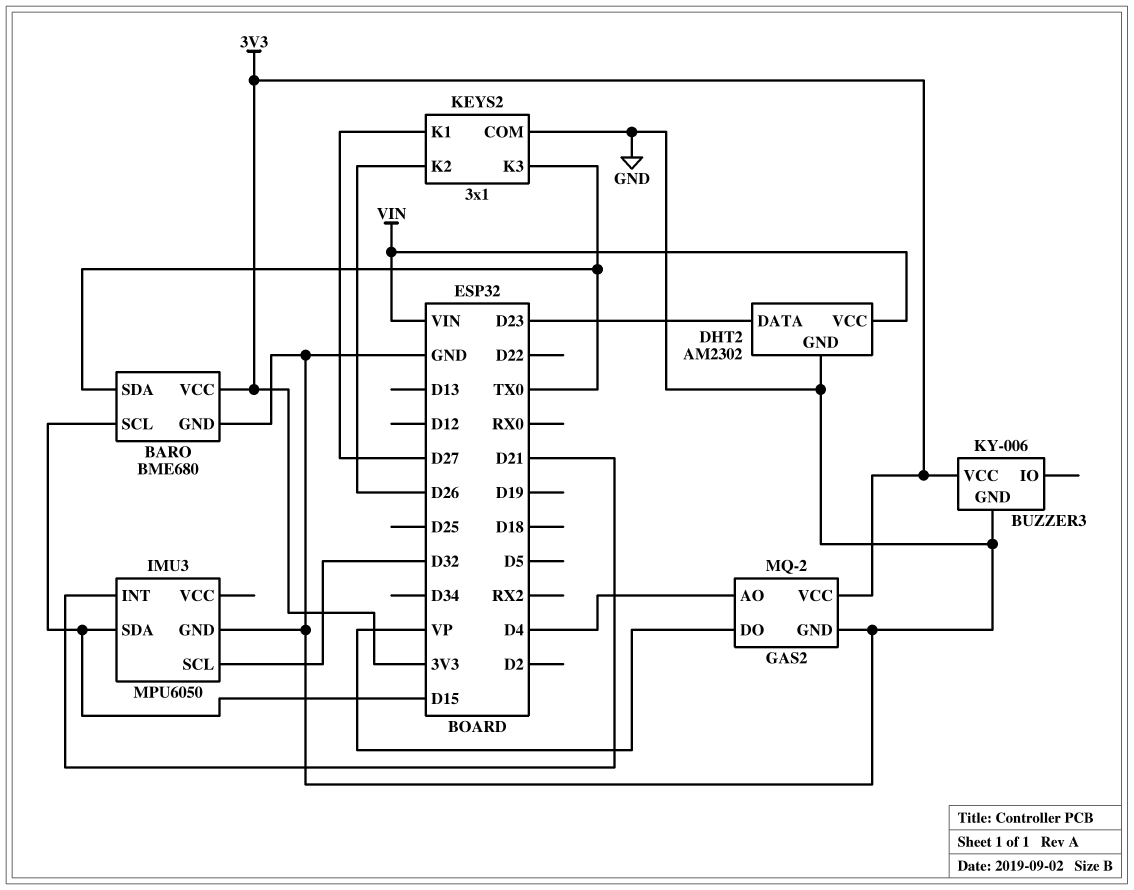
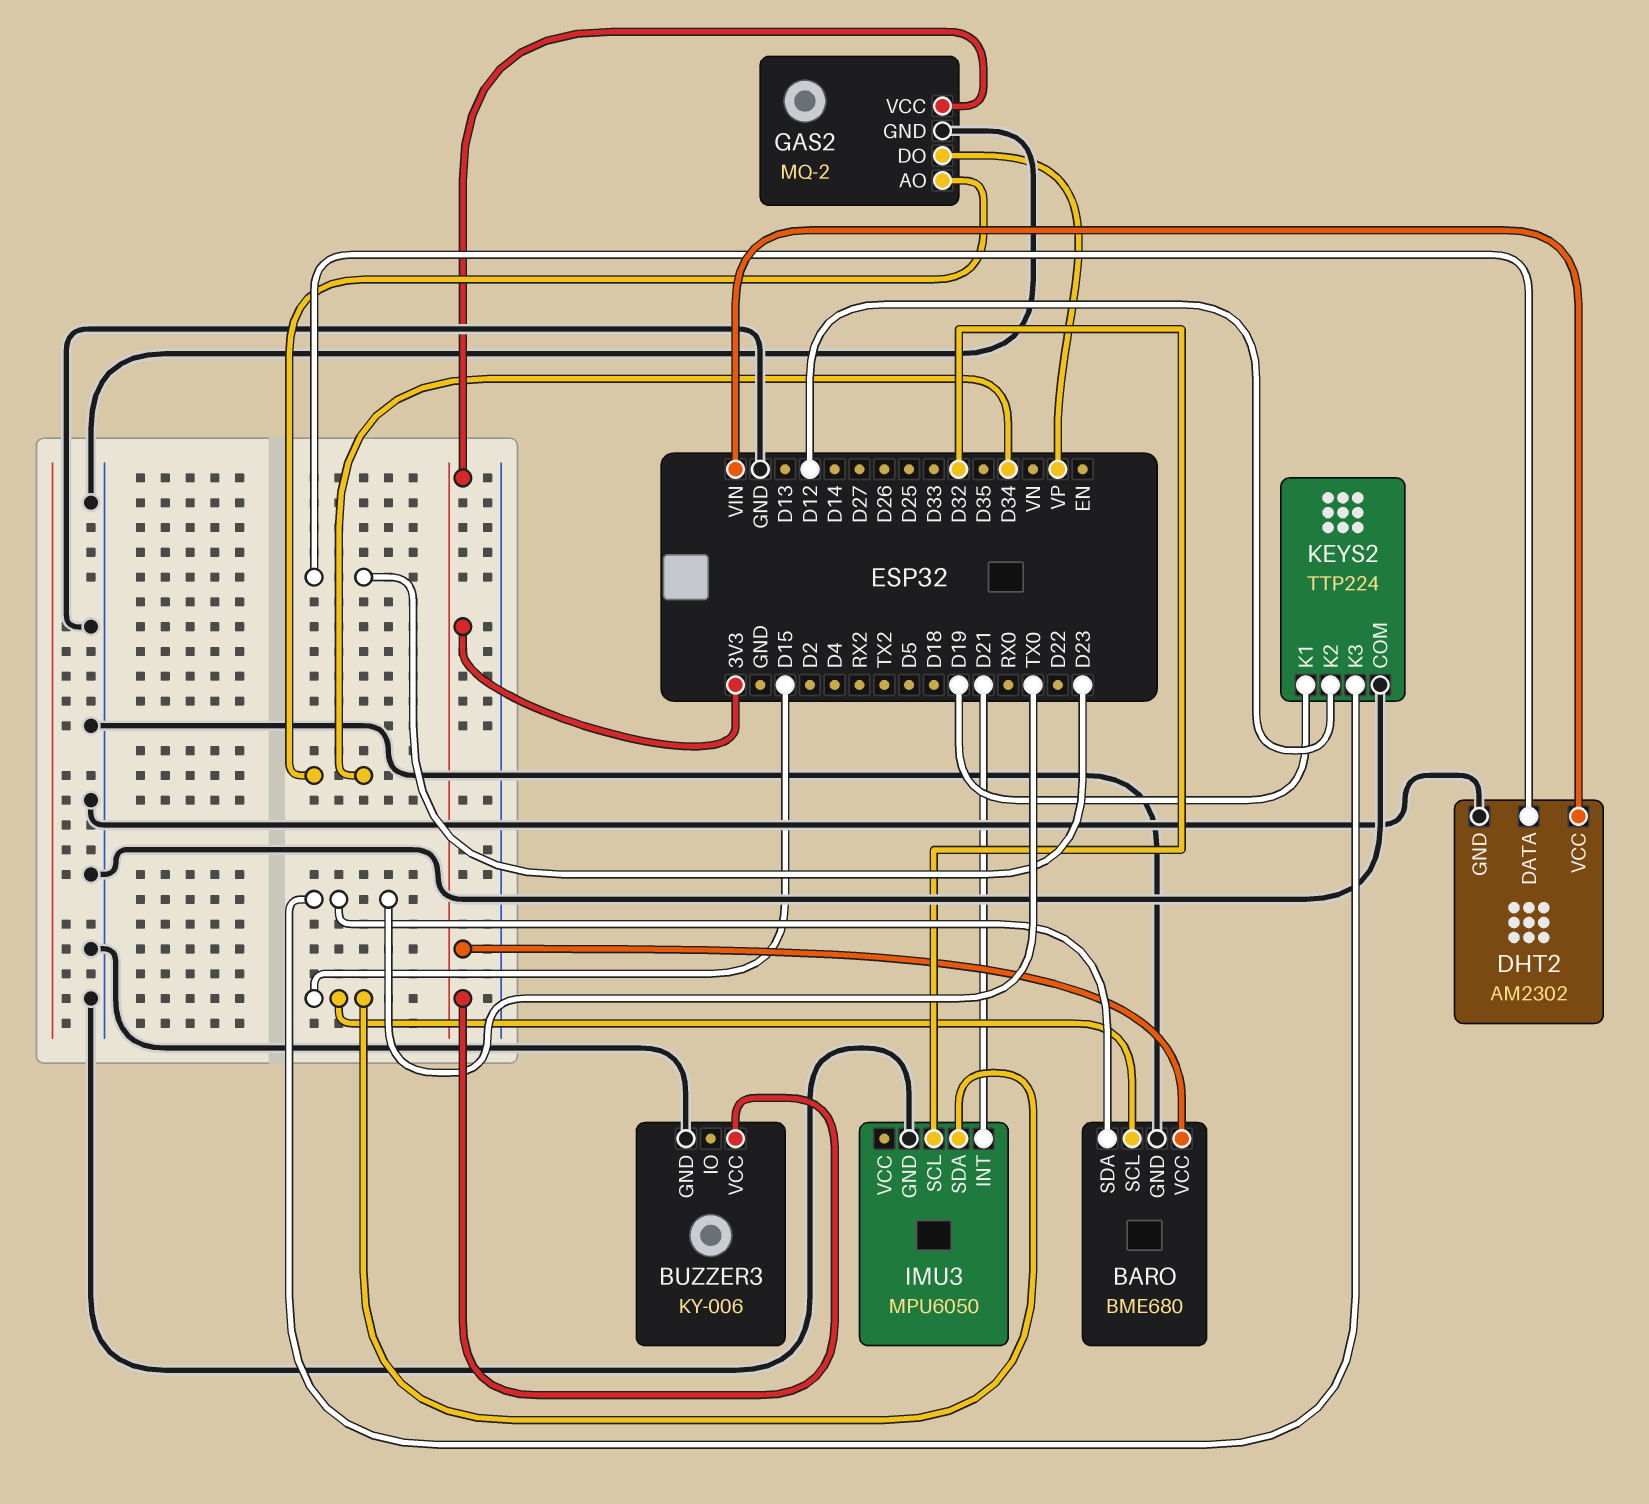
GAS2 pin AO: D4 -> D34
KEYS2: 3x1 -> TTP224
KEYS2 pin K1: D27 -> D19
KEYS2 pin K2: D26 -> D12

